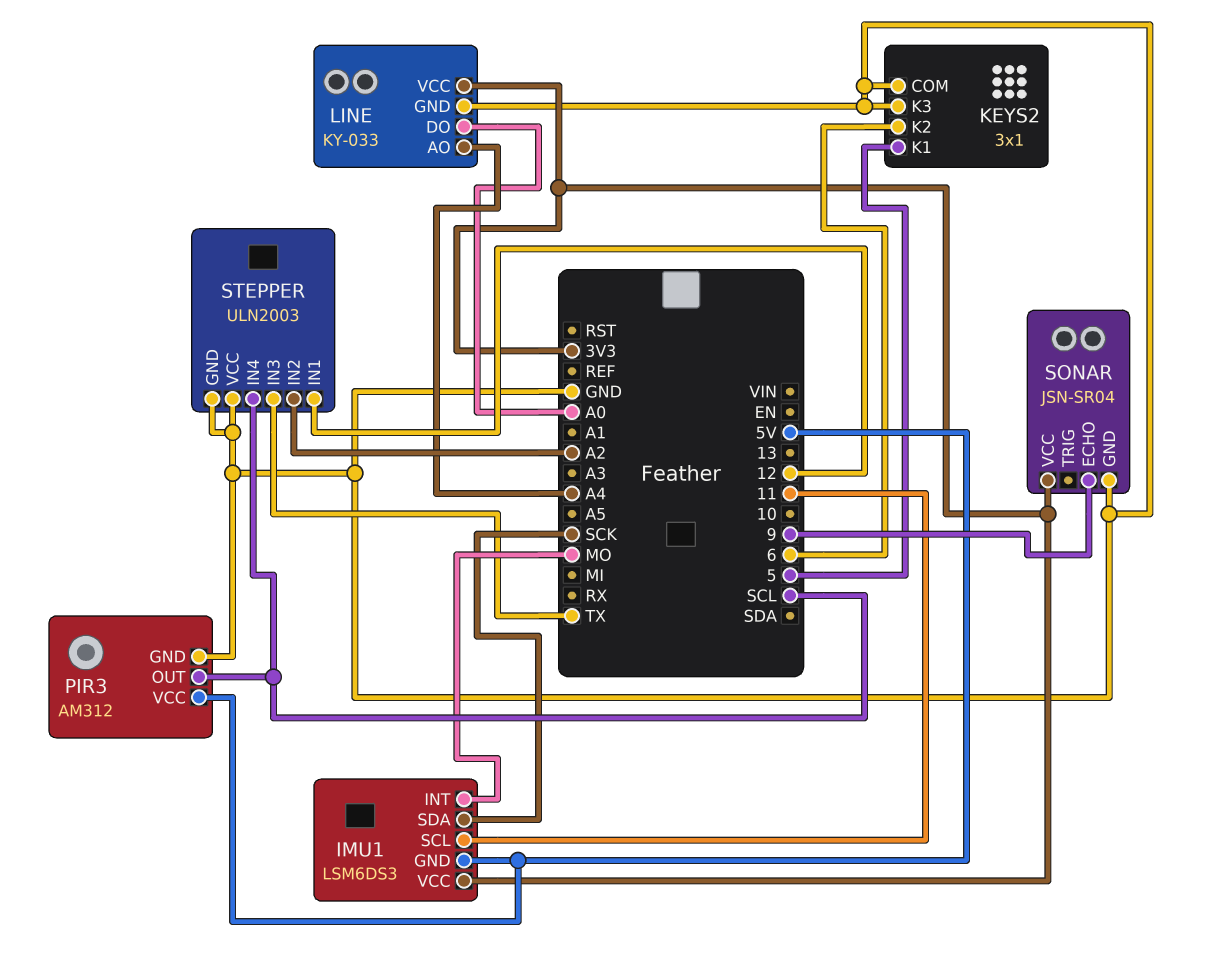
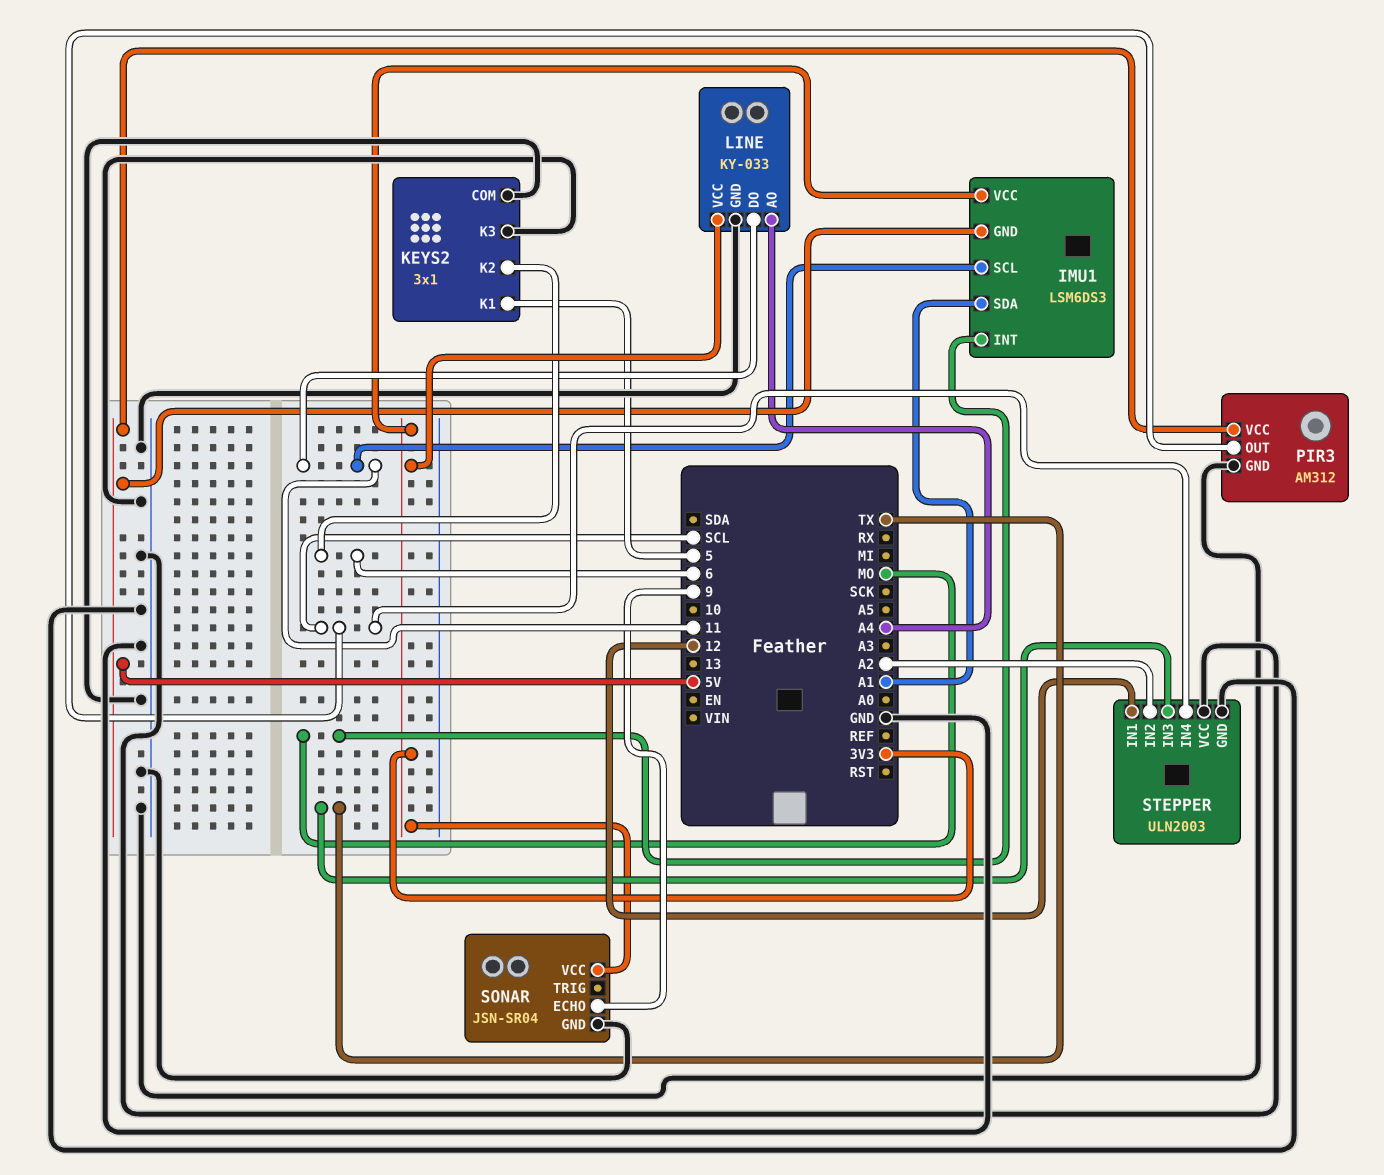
IMU1 pin SDA: SCK -> A1
LINE pin DO: A0 -> 11

